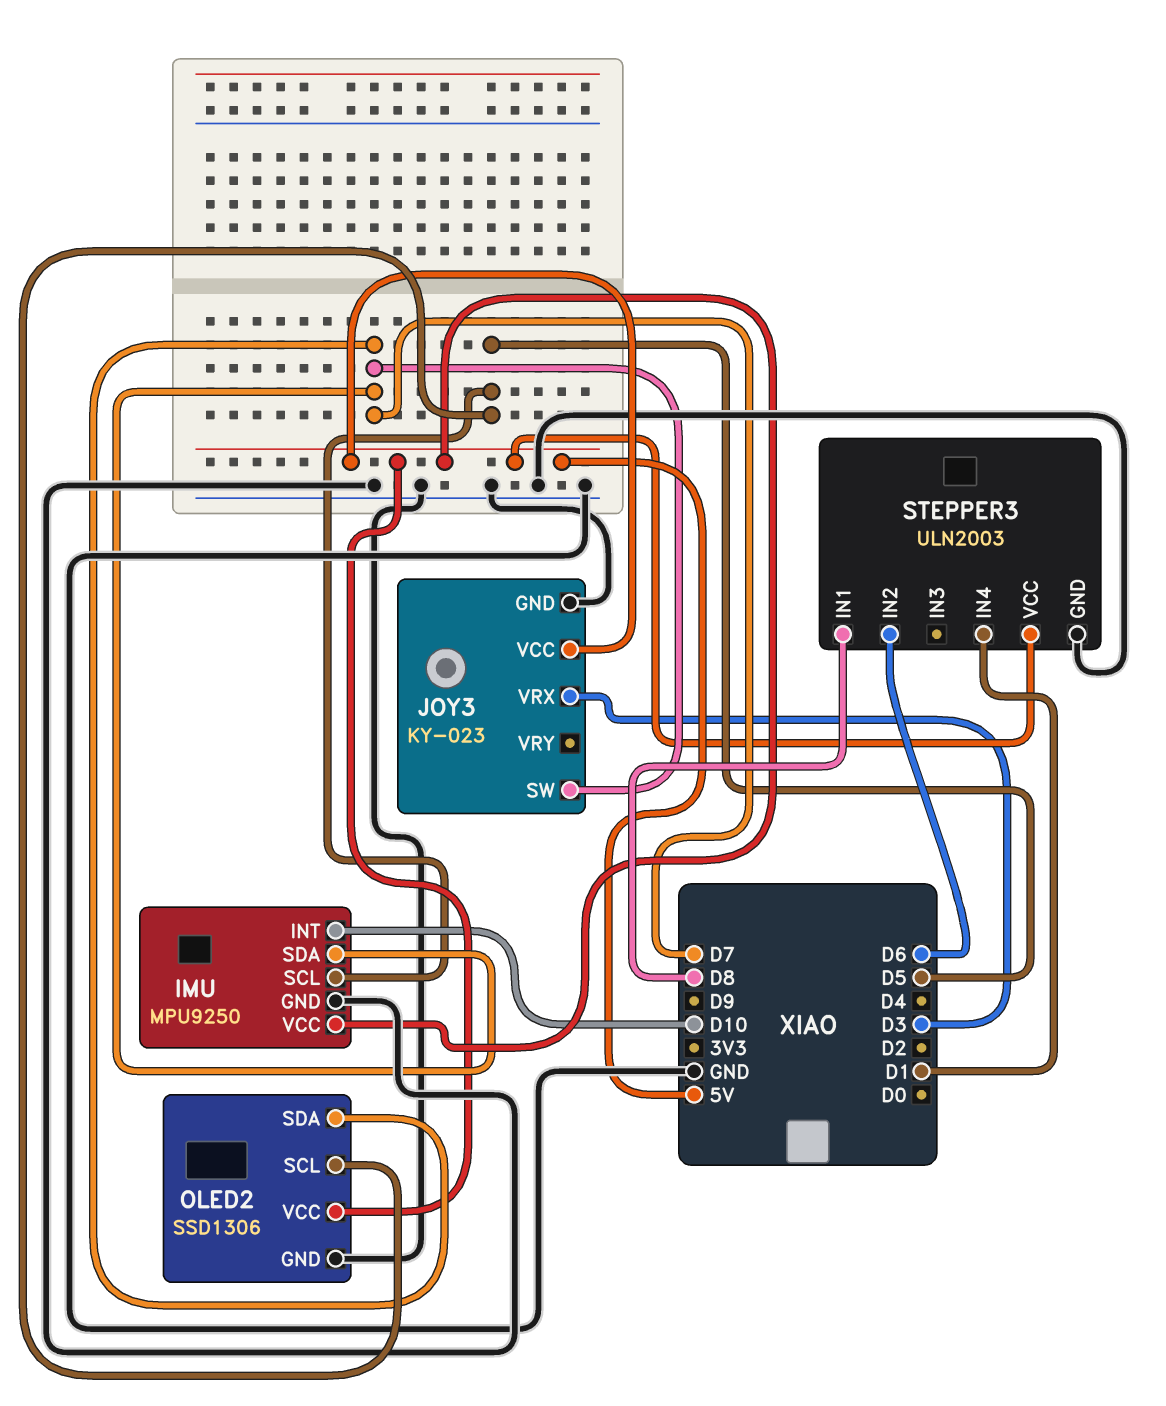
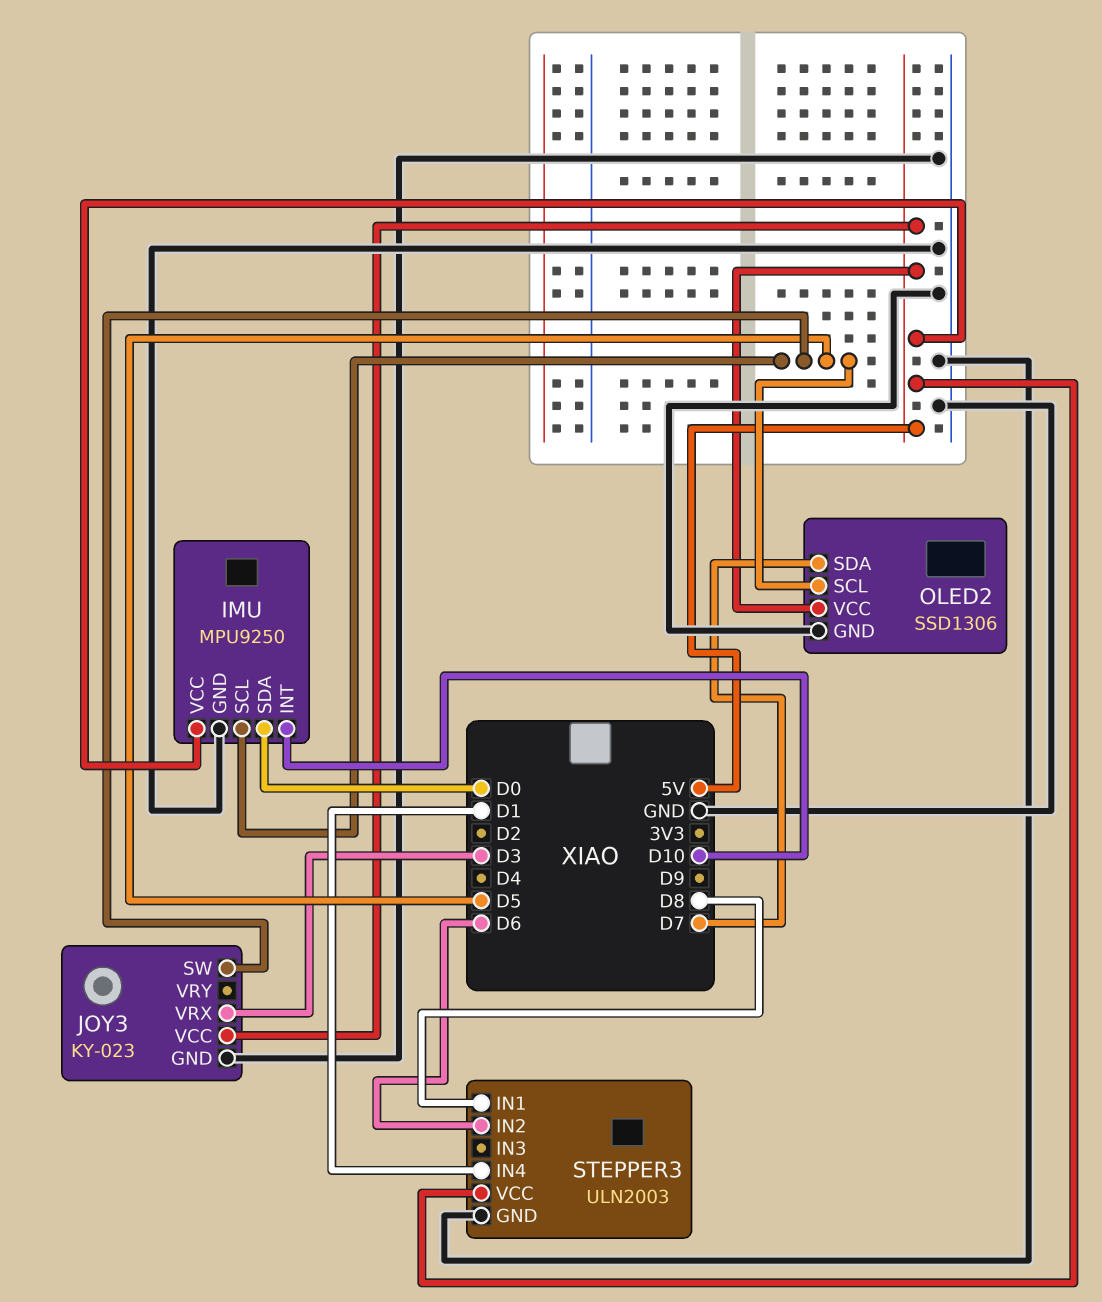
IMU pin SDA: D7 -> D0
JOY3 pin SW: D7 -> D5

